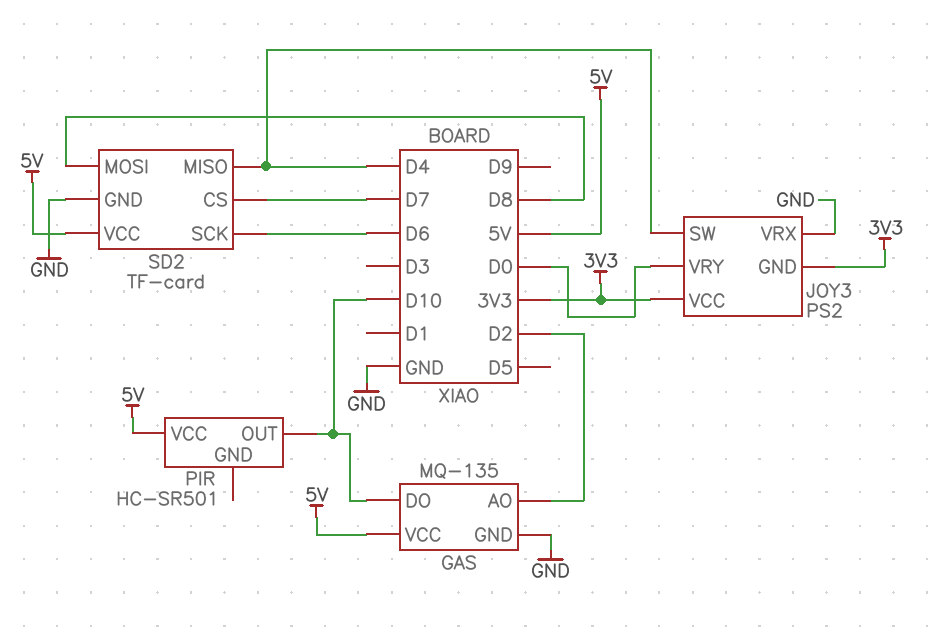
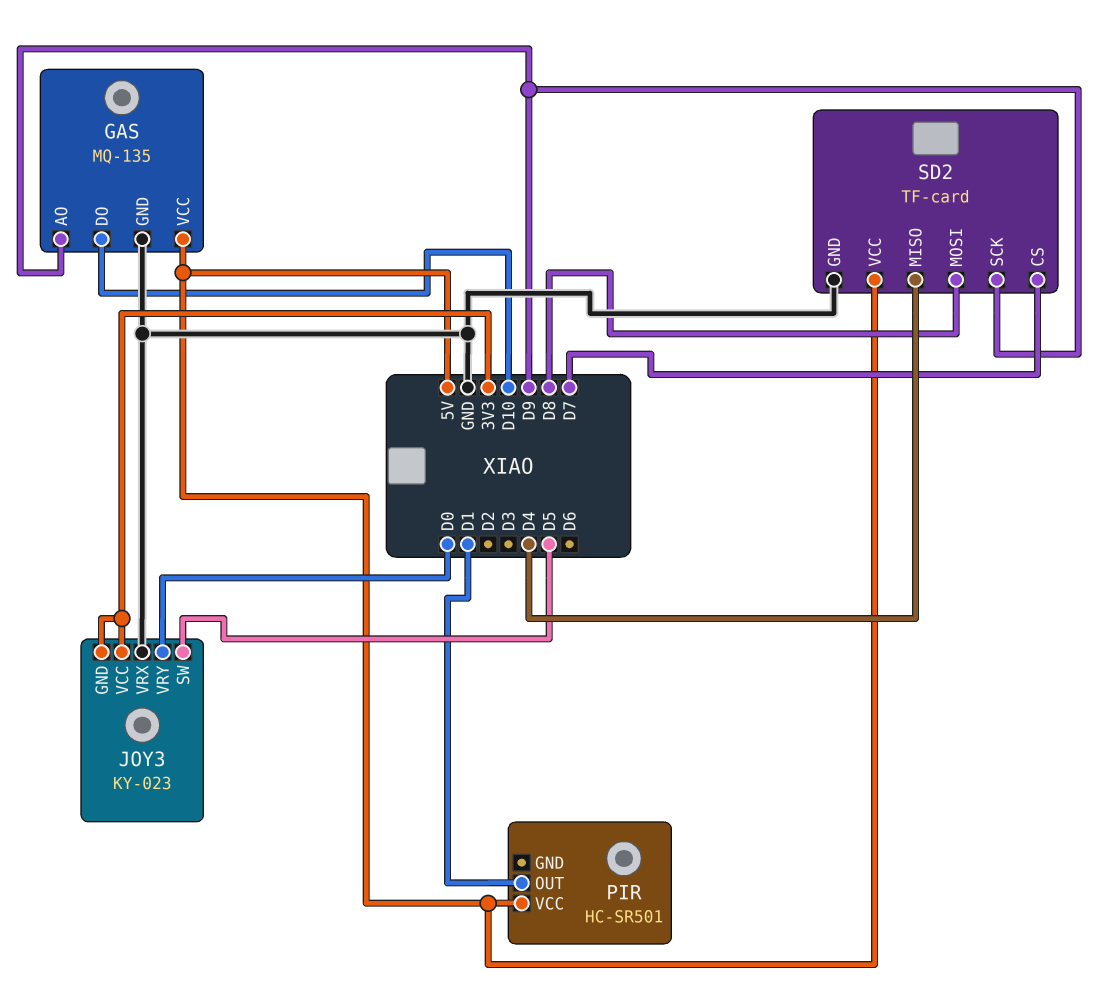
GAS pin AO: D2 -> D9
JOY3: PS2 -> KY-023
JOY3 pin SW: D4 -> D5
PIR pin OUT: D10 -> D1
SD2 pin SCK: D6 -> D9

